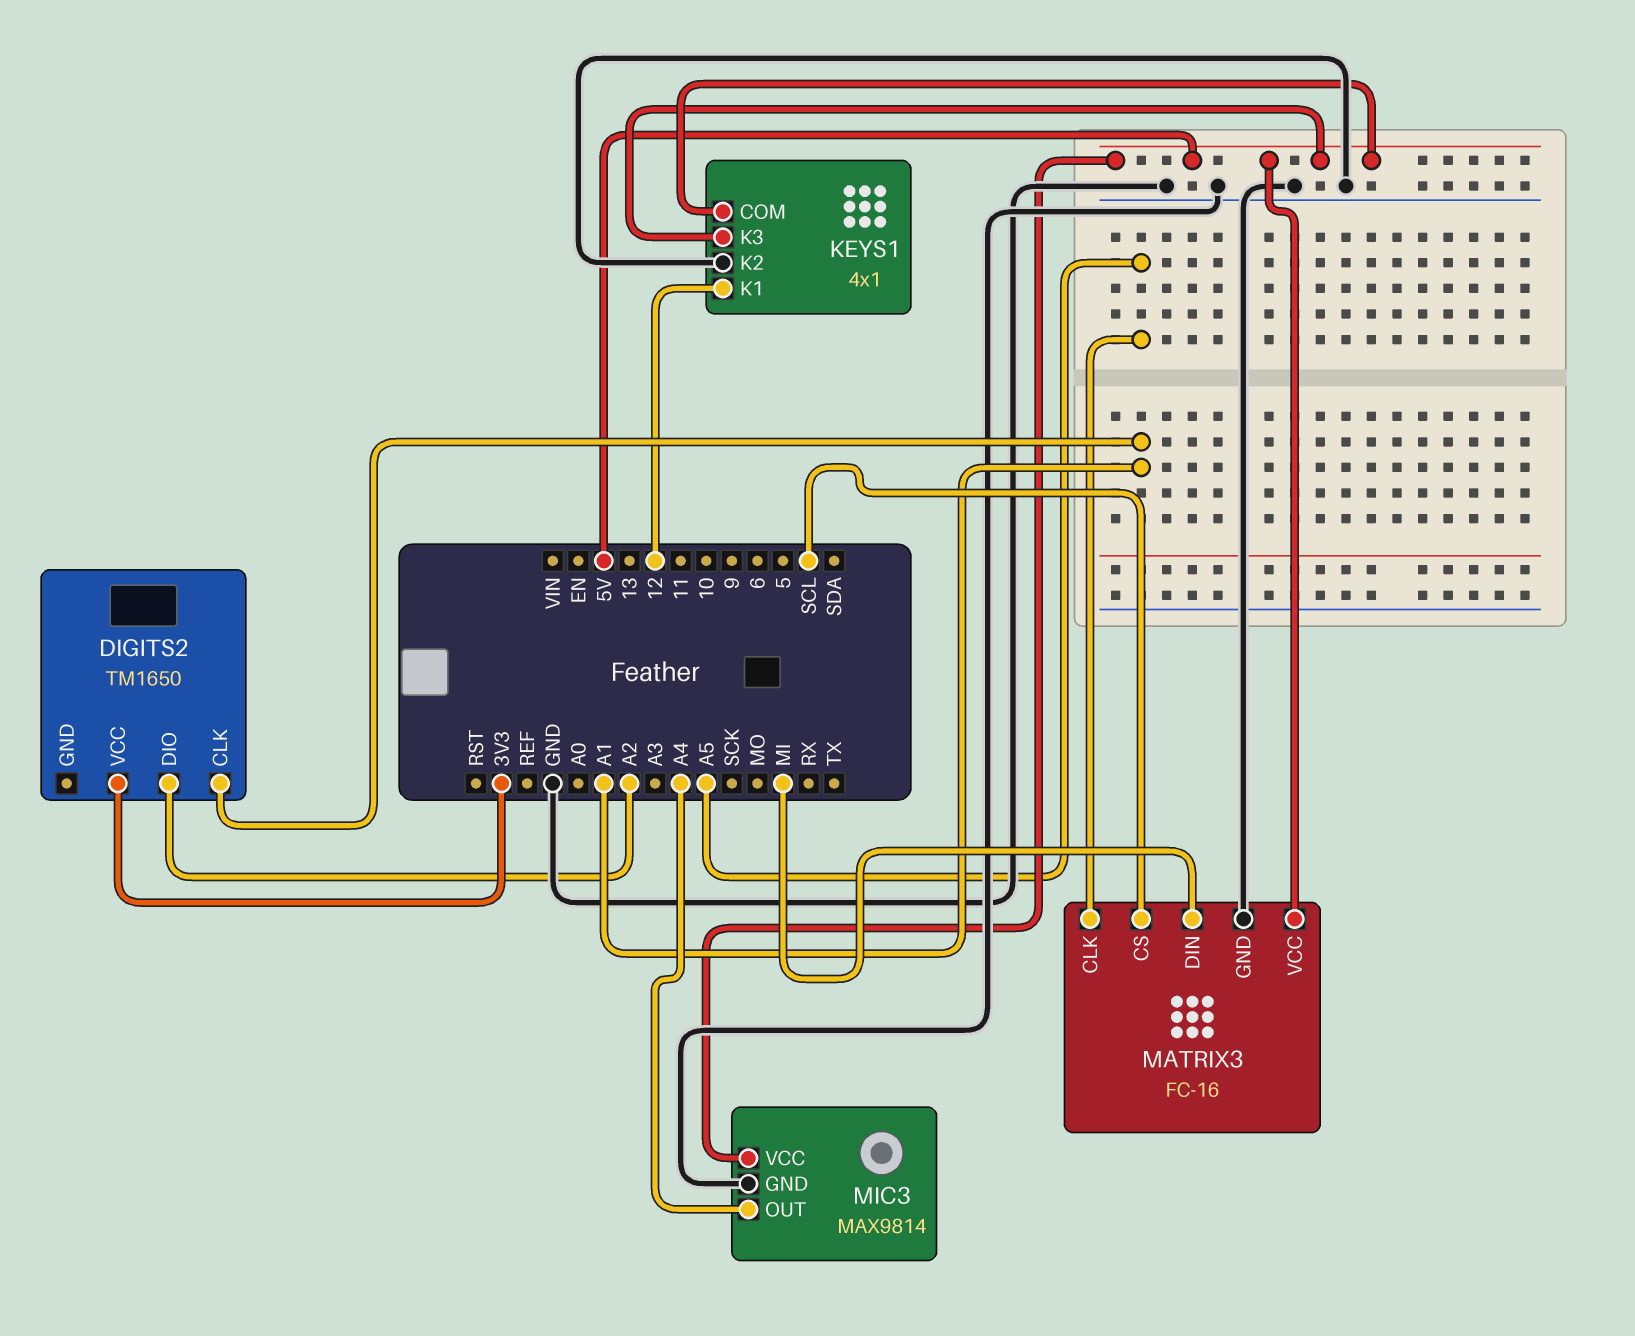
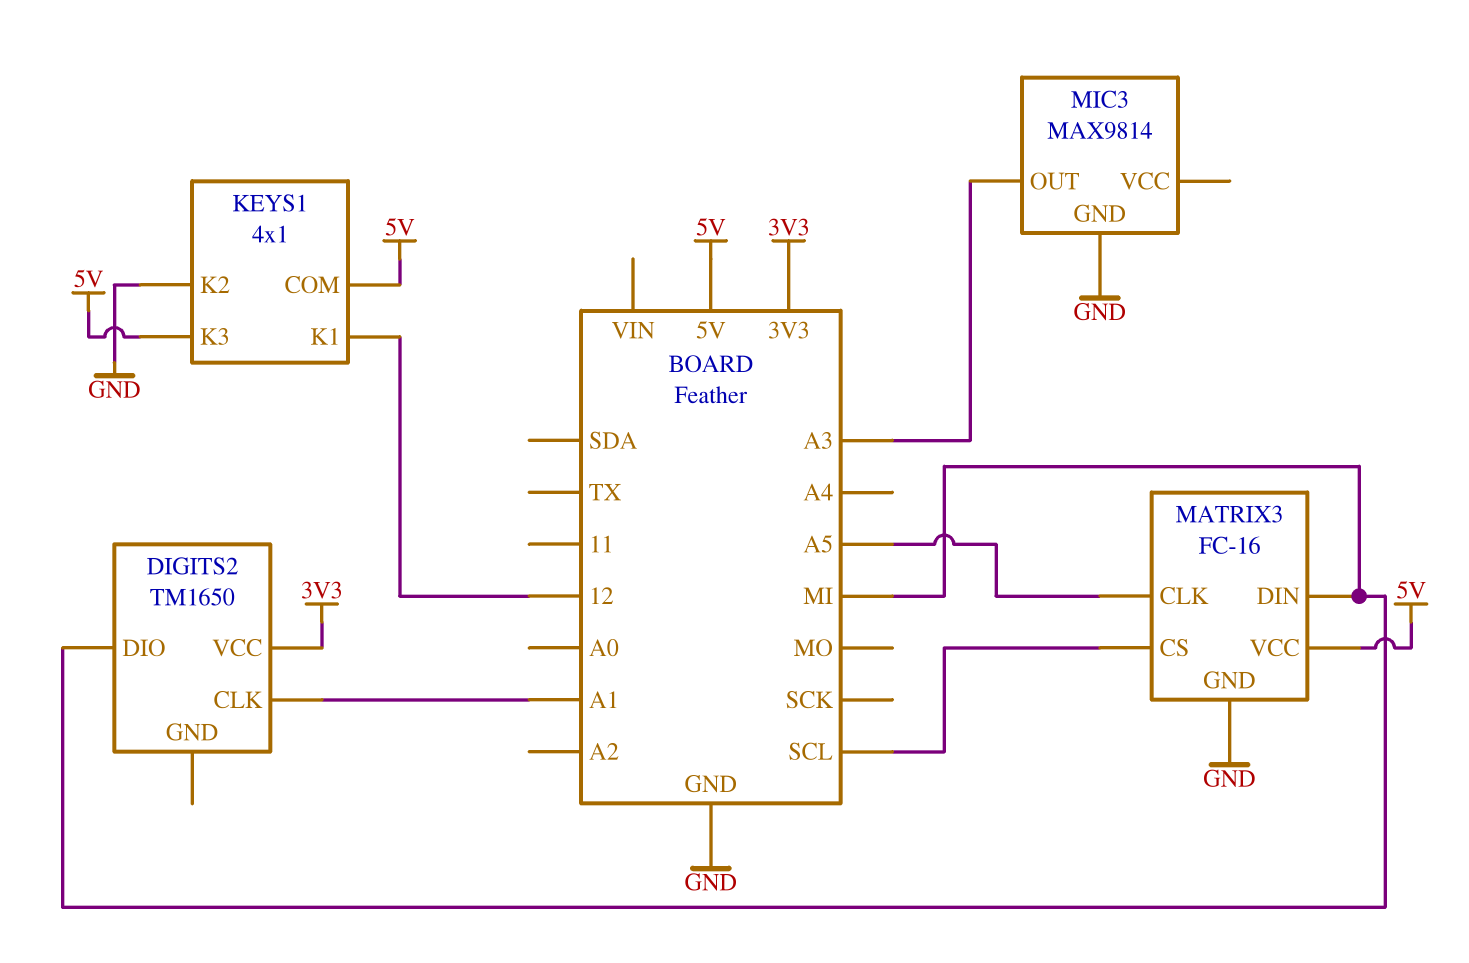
DIGITS2 pin DIO: A2 -> MI
MIC3 pin OUT: A4 -> A3
MIC3 pin VCC: 5V -> none

